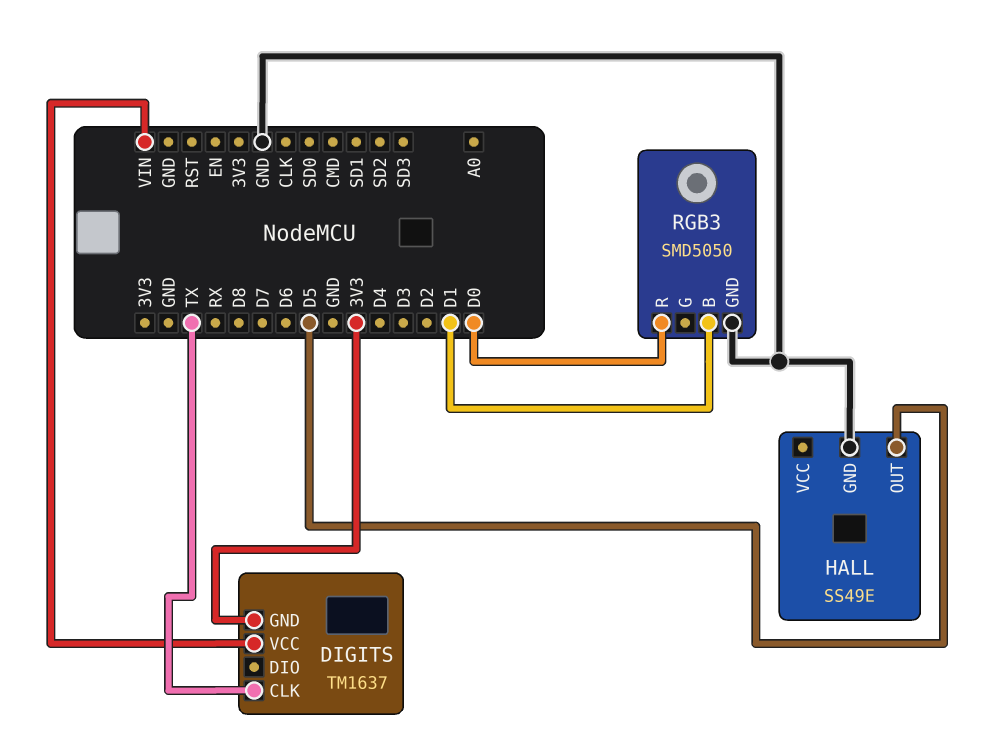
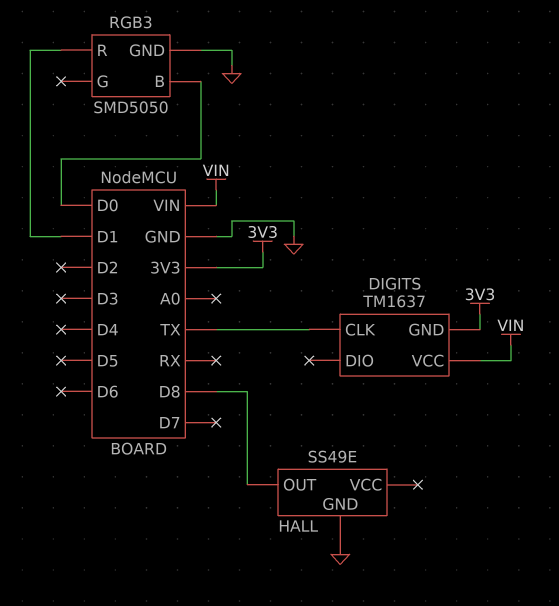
HALL pin OUT: D5 -> D8
RGB3 pin B: D1 -> D0
RGB3 pin R: D0 -> D1

